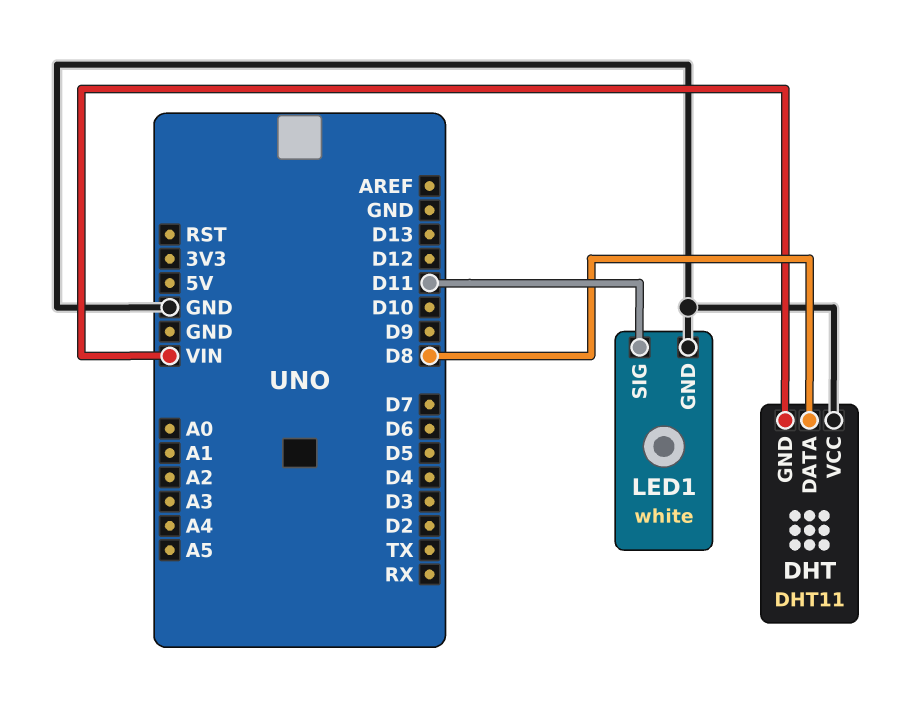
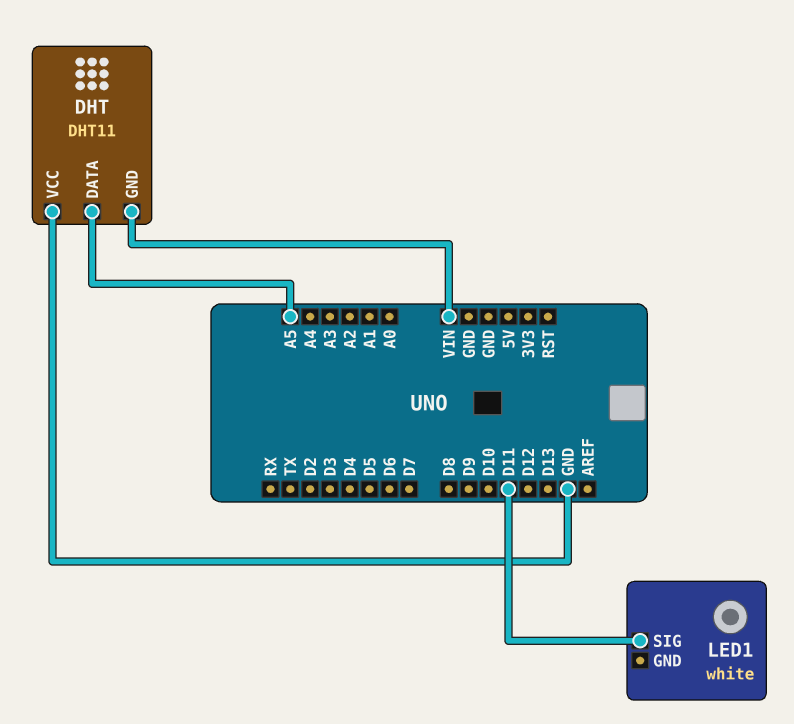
DHT pin DATA: D8 -> A5
LED1 pin GND: GND -> none

